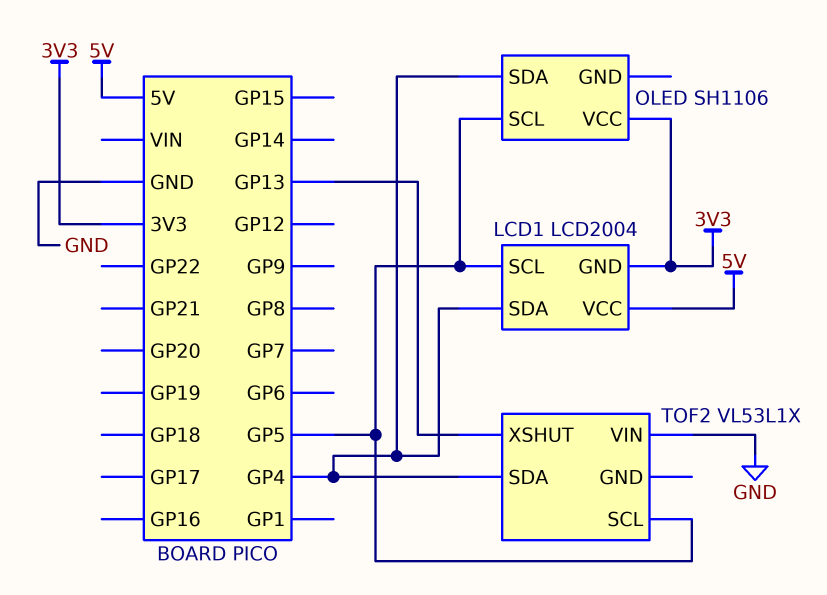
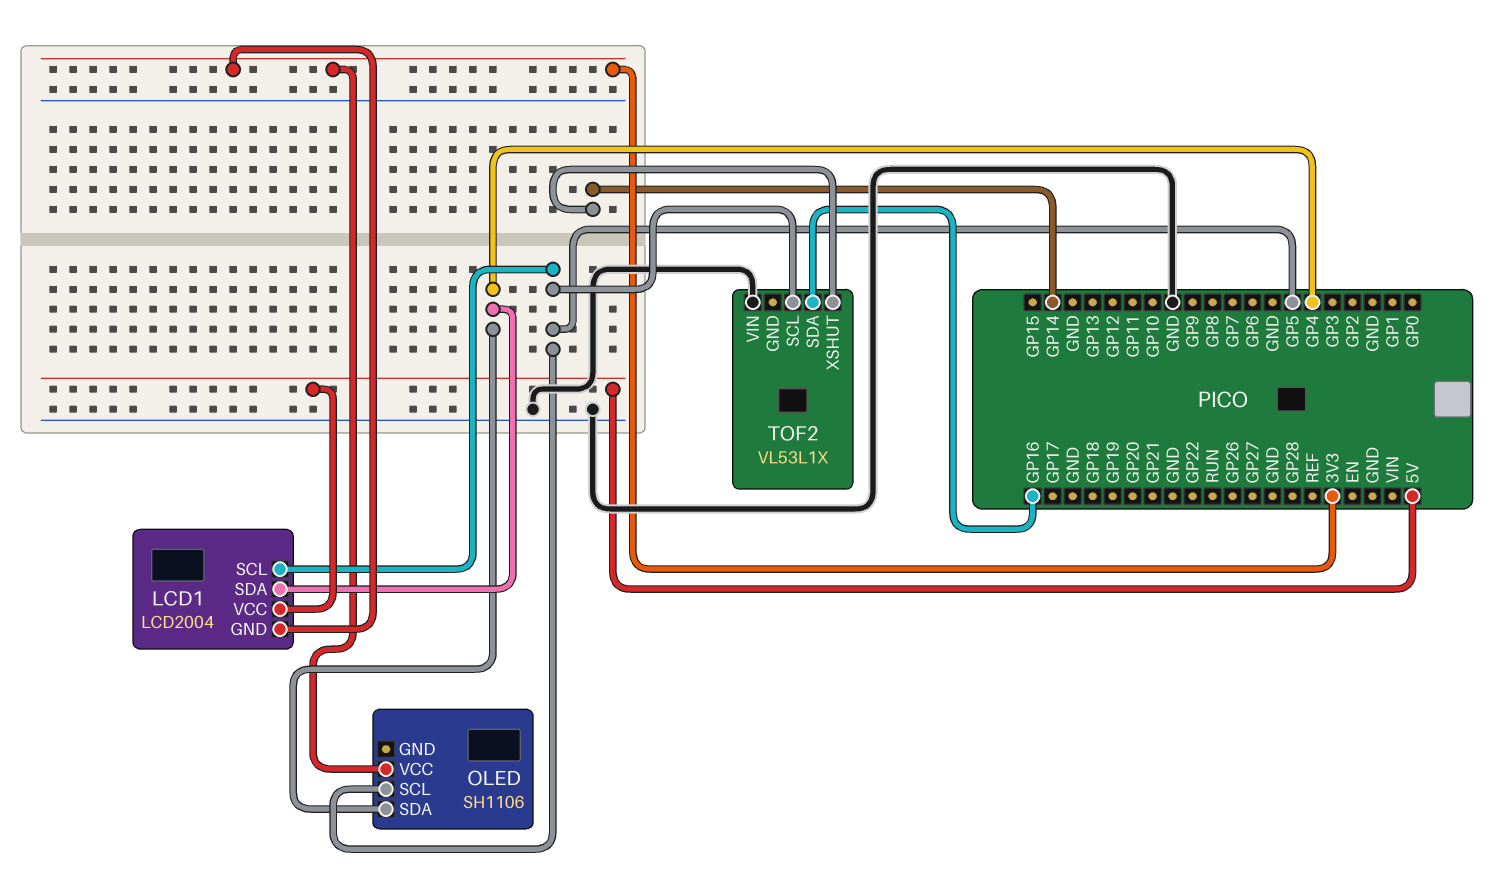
TOF2 pin SDA: GP4 -> GP16
TOF2 pin XSHUT: GP13 -> GP14

